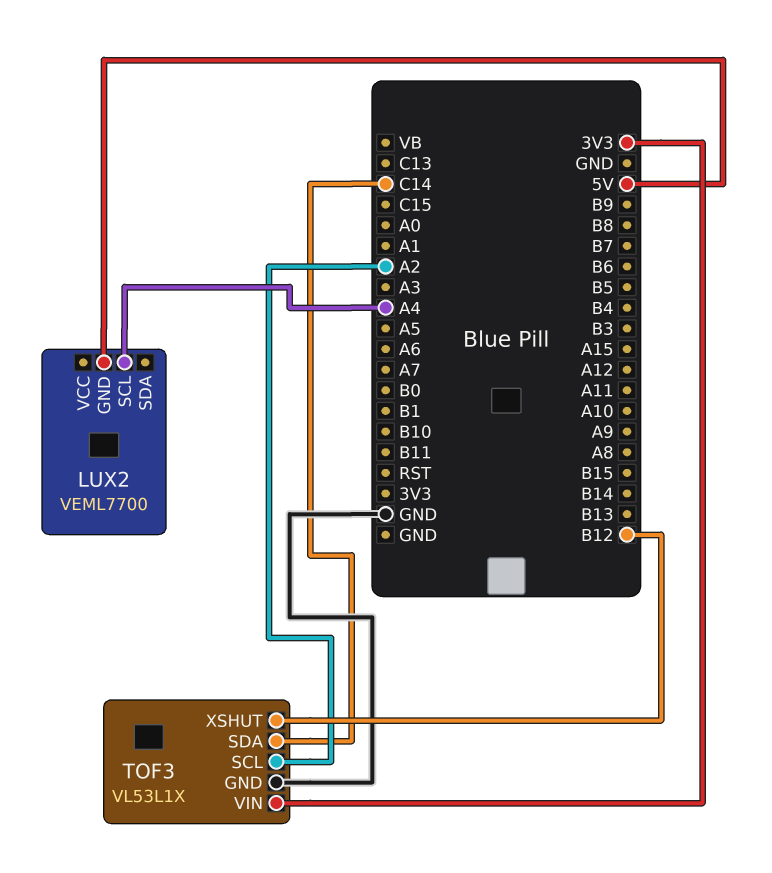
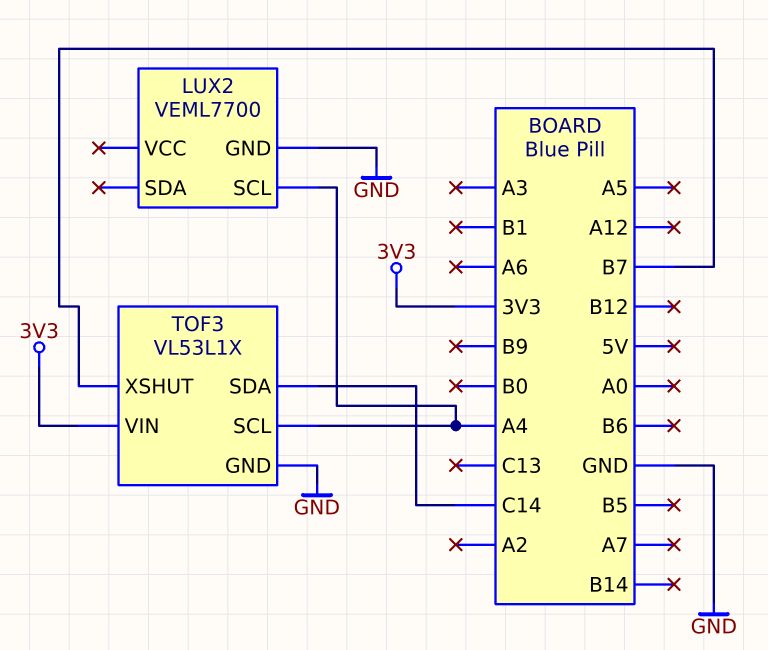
LUX2 pin GND: 5V -> GND
TOF3 pin SCL: A2 -> A4
TOF3 pin XSHUT: B12 -> B7

